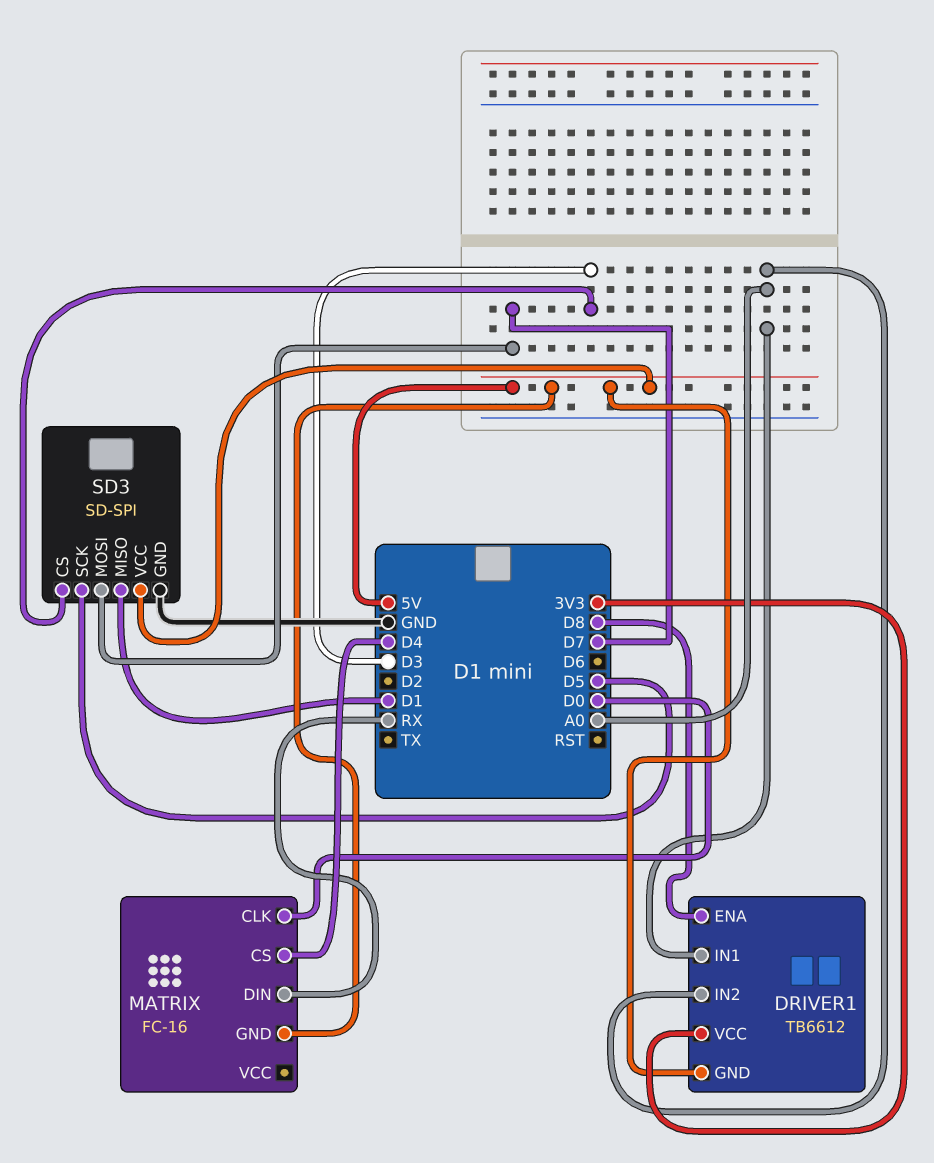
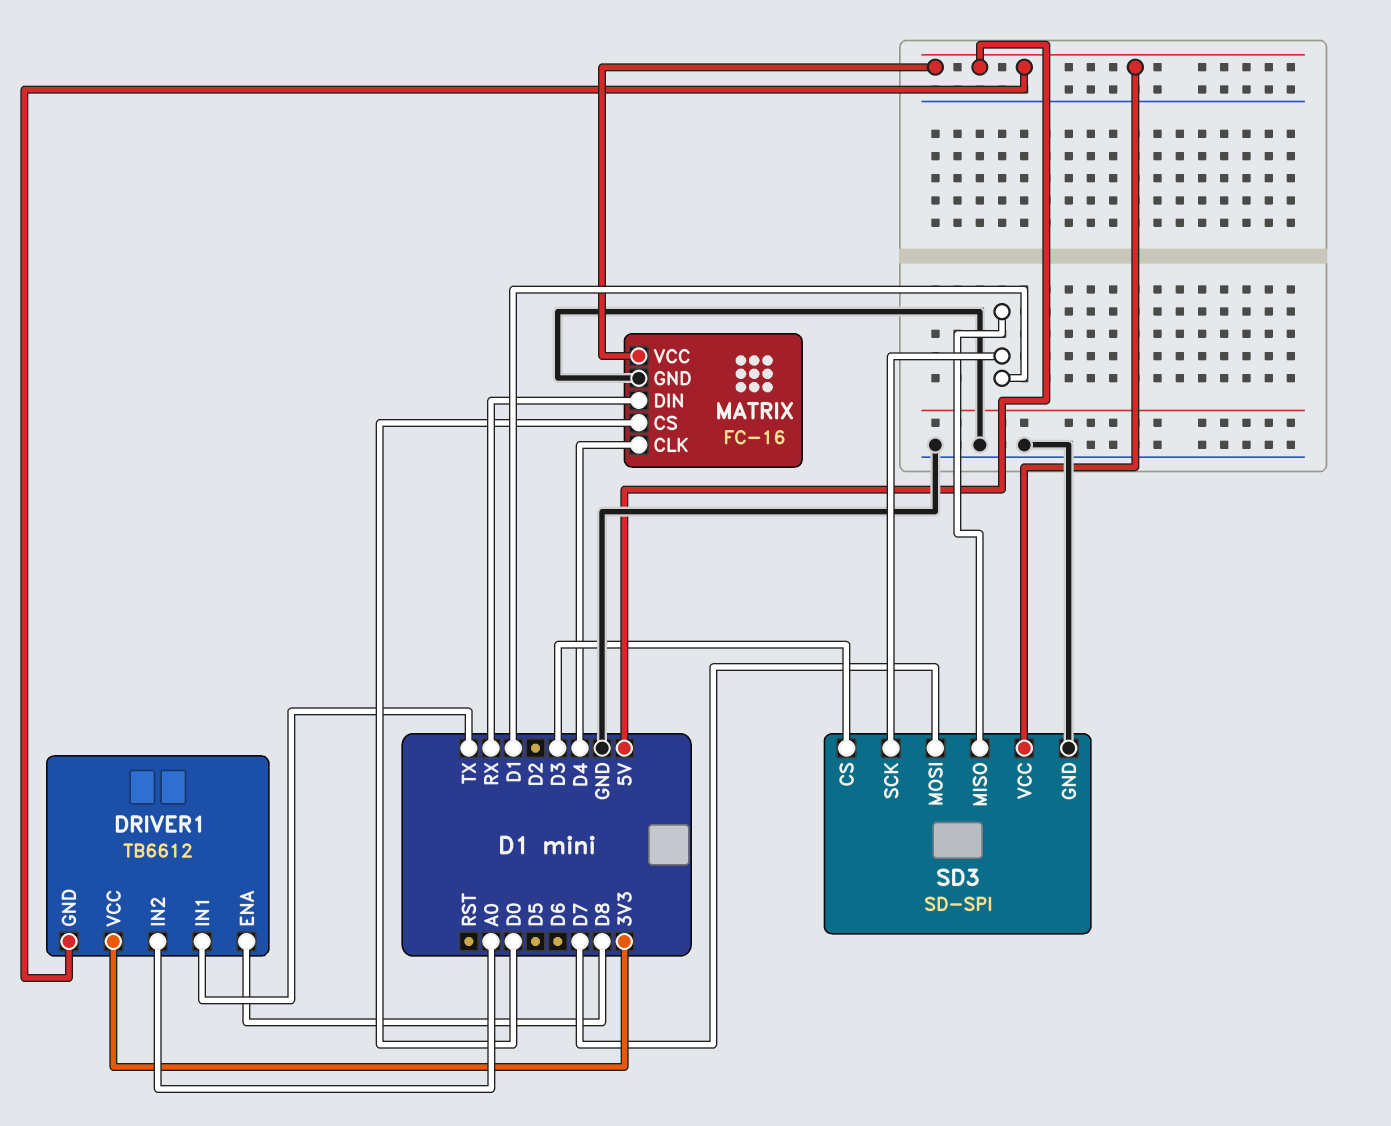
DRIVER1 pin IN1: A0 -> TX
MATRIX pin CLK: D0 -> D4
MATRIX pin CS: D4 -> D0
MATRIX pin GND: 5V -> GND
MATRIX pin VCC: none -> 5V
SD3 pin SCK: D5 -> D1

